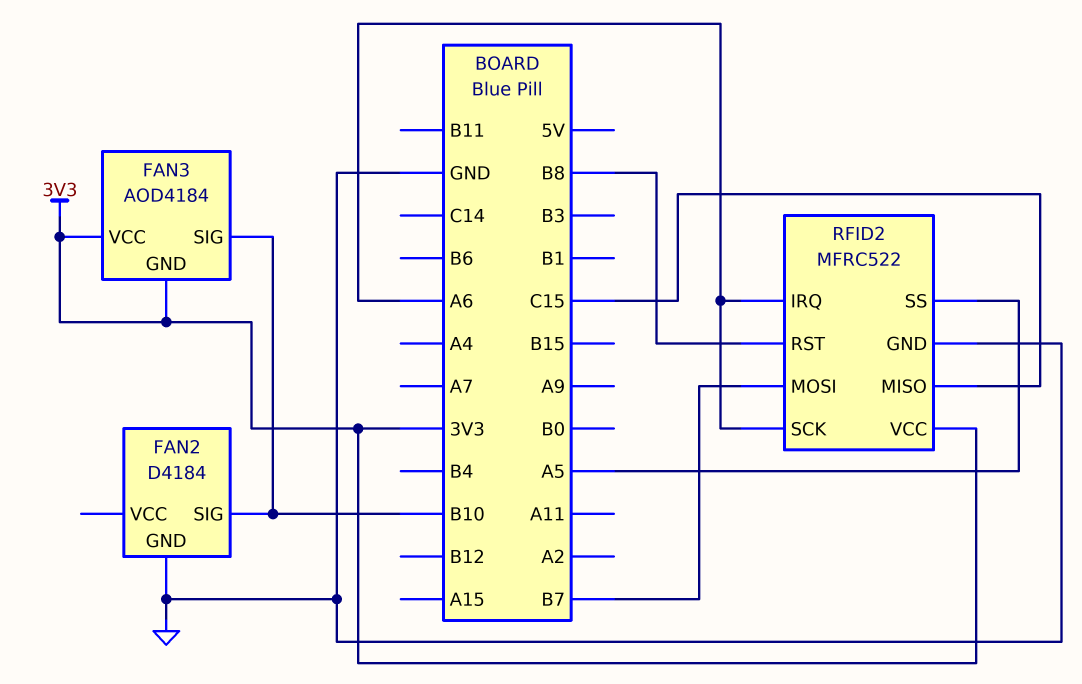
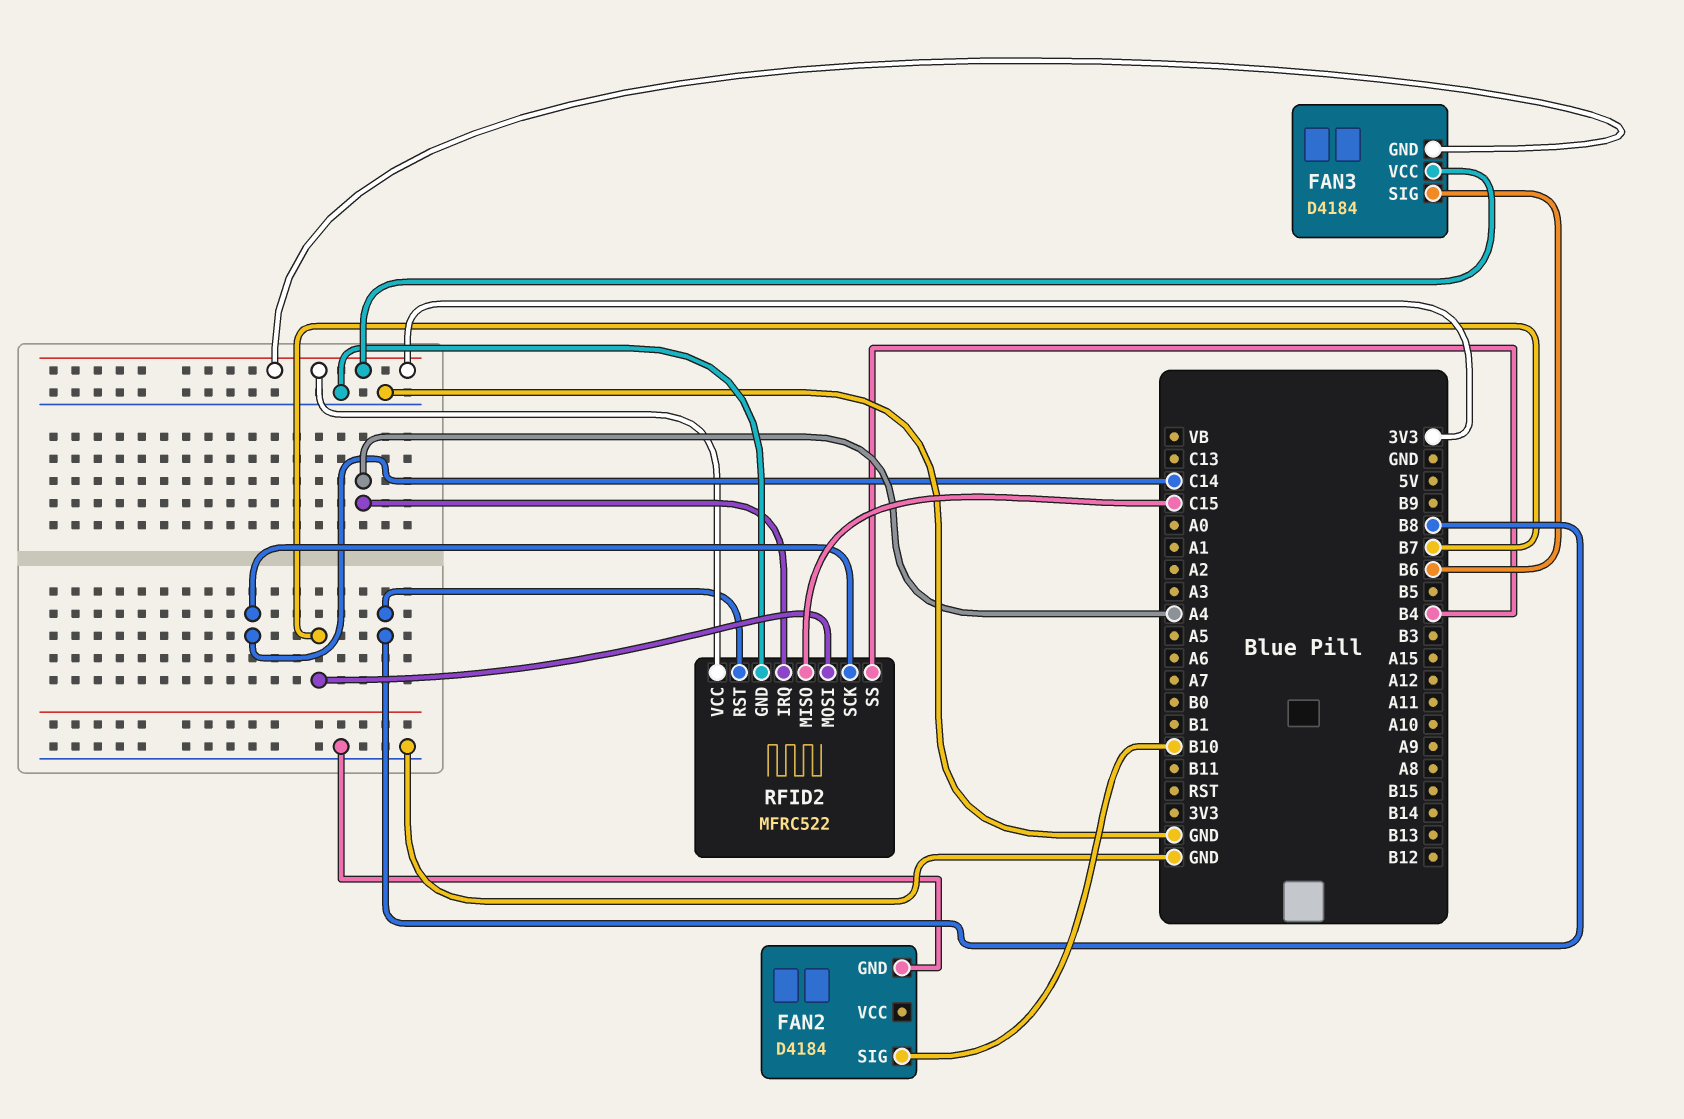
FAN3: AOD4184 -> D4184
FAN3 pin SIG: B10 -> B6
RFID2 pin IRQ: A6 -> A4
RFID2 pin SCK: A6 -> C14
RFID2 pin SS: A5 -> B4

